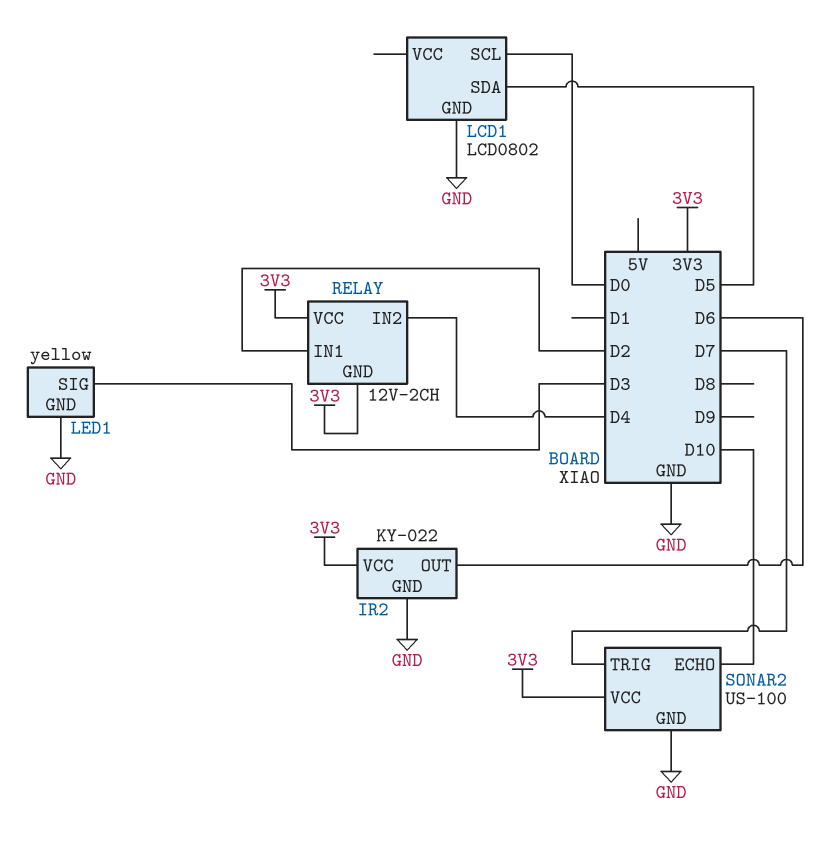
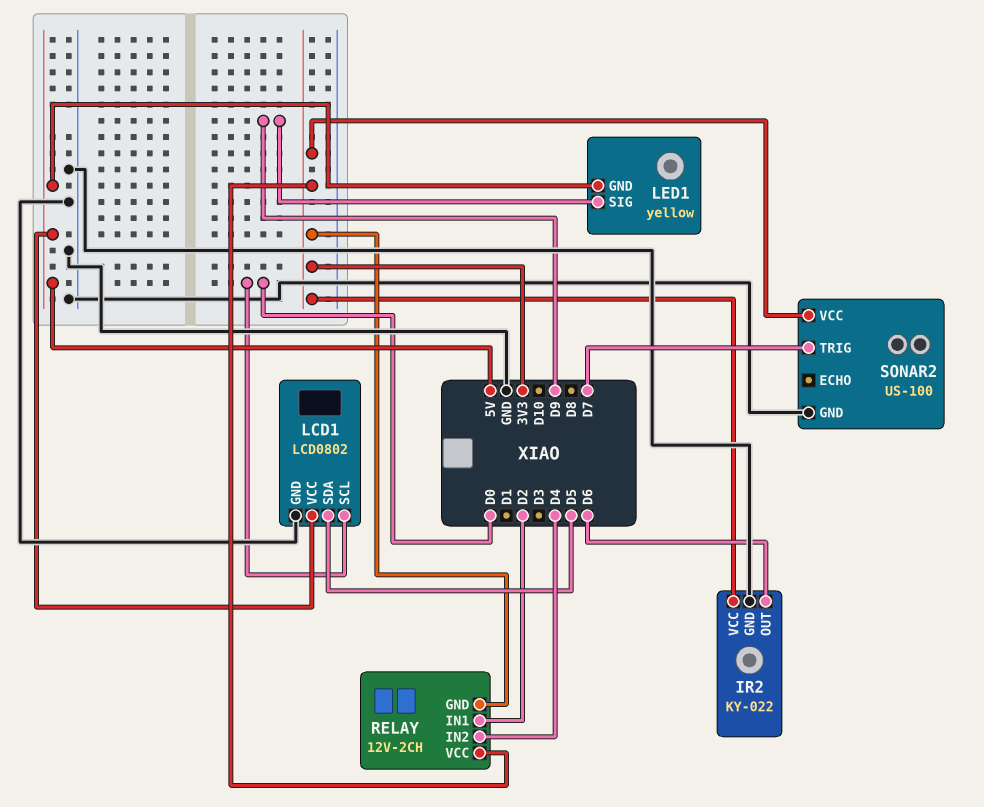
LCD1 pin VCC: none -> 5V
LED1 pin GND: GND -> 5V
LED1 pin SIG: D3 -> D9
SONAR2 pin ECHO: D10 -> none

